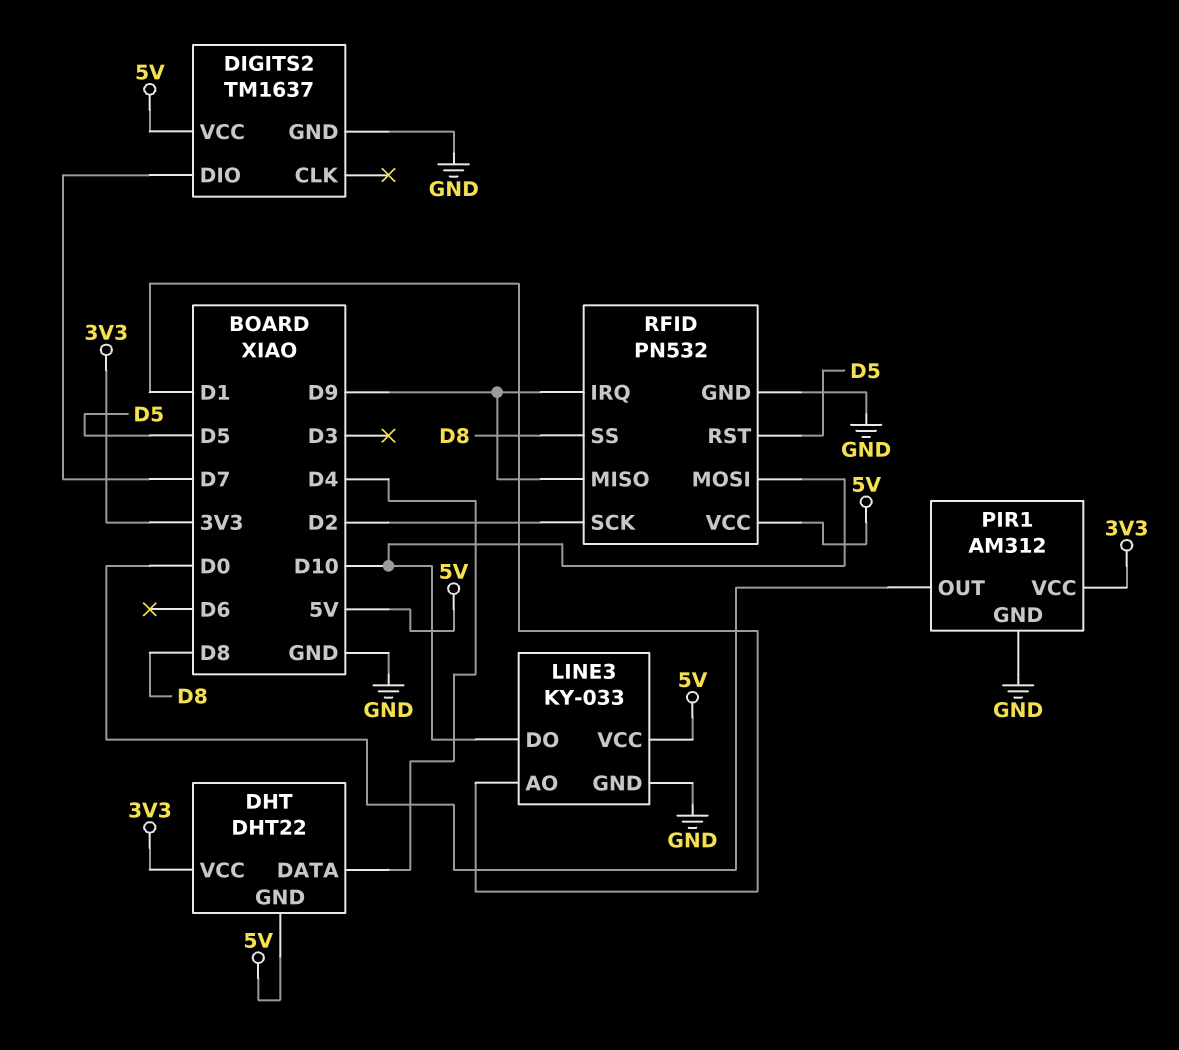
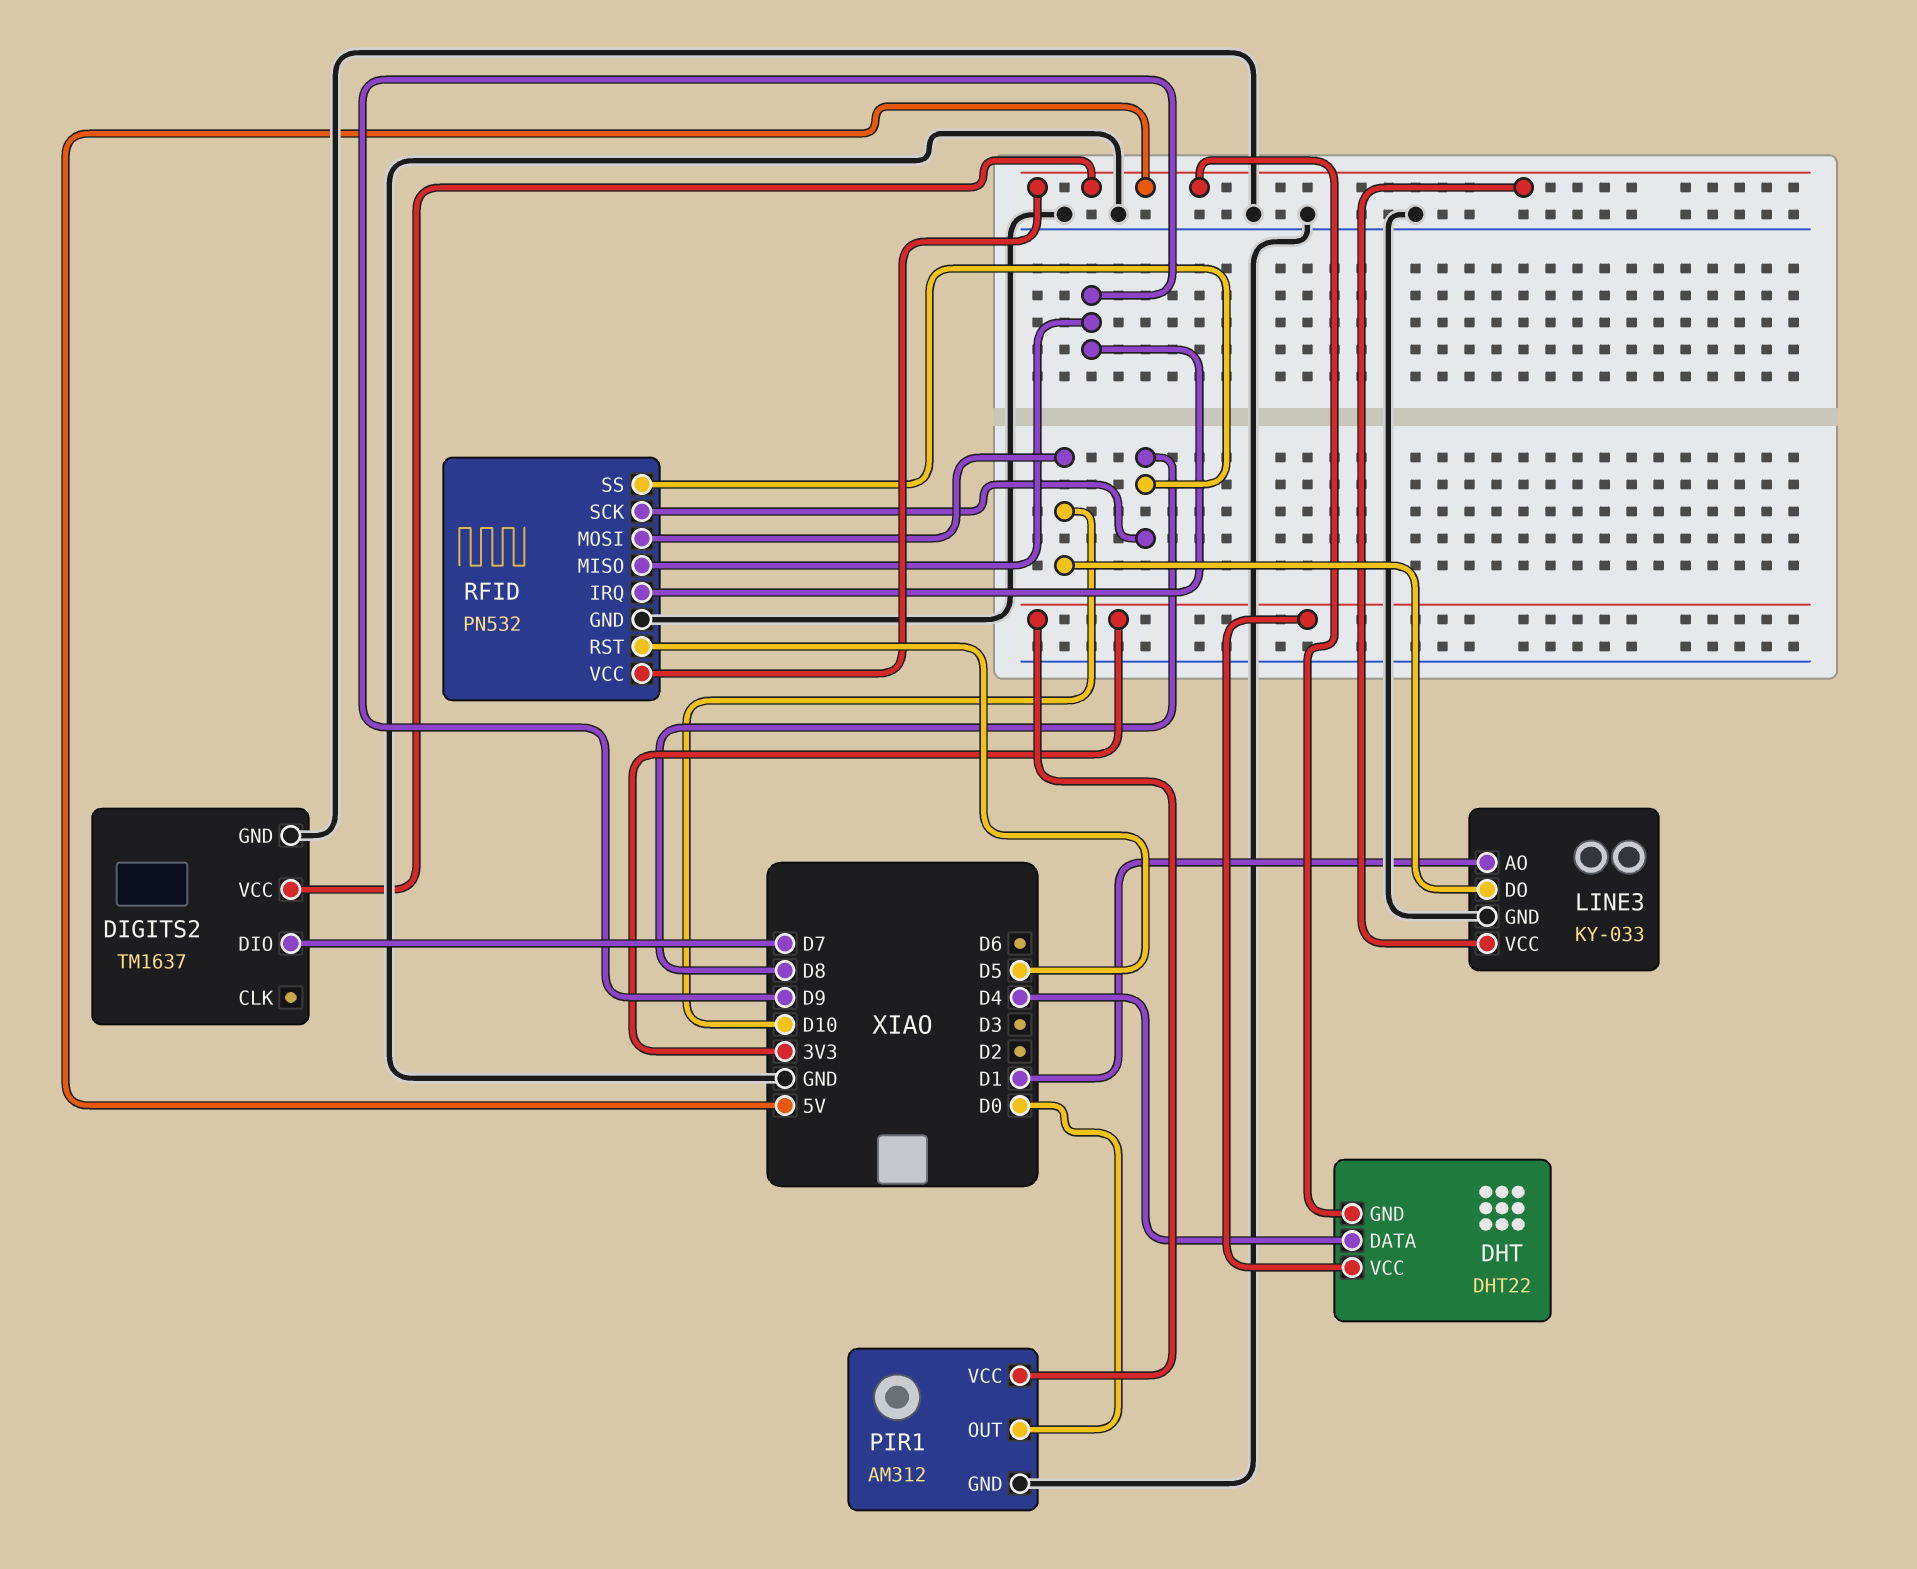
RFID pin SCK: D2 -> D8

